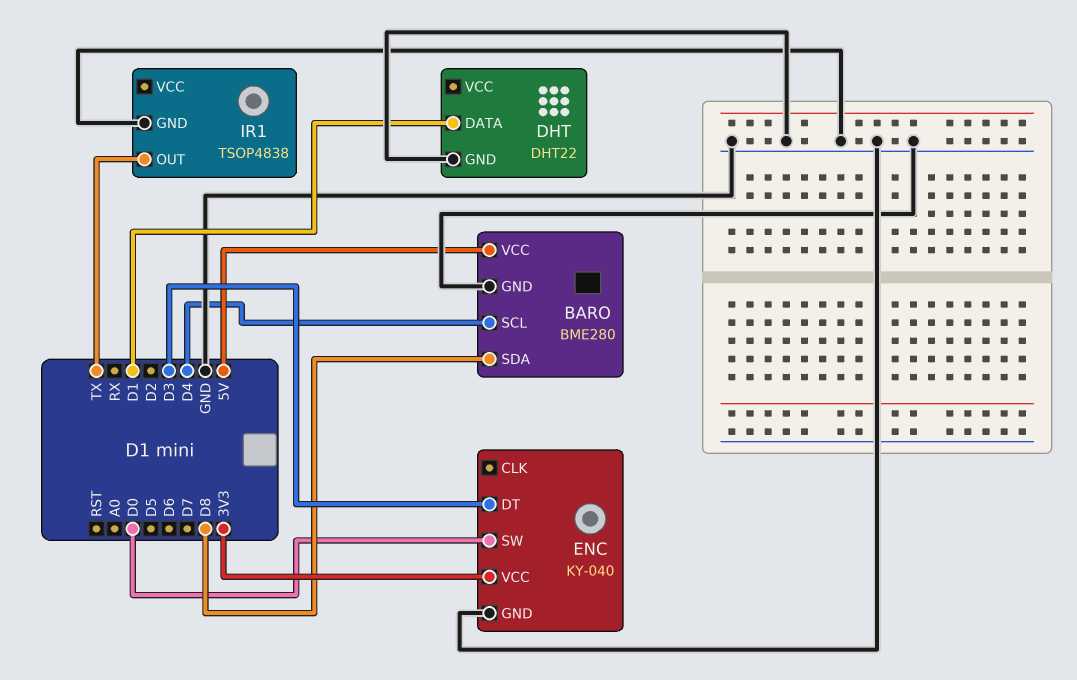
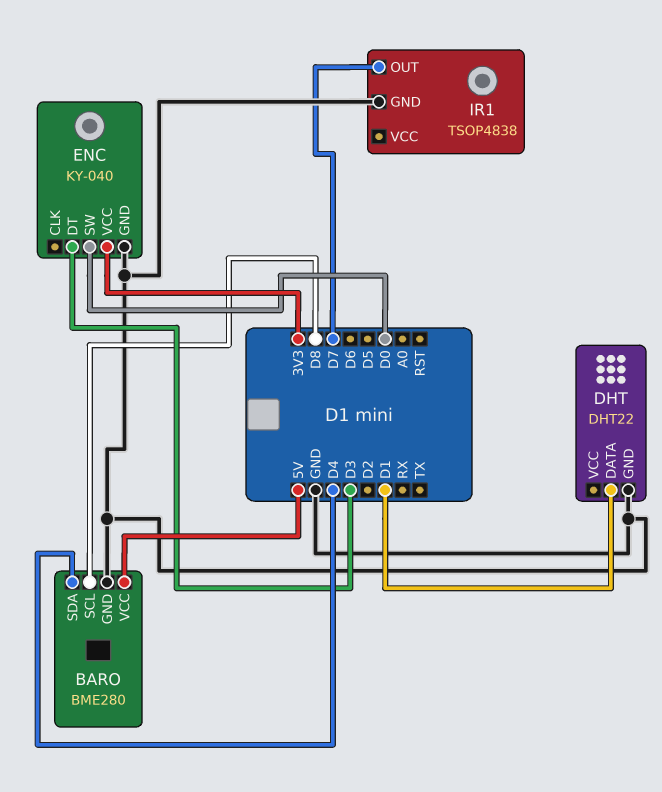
BARO pin SCL: D4 -> D8
BARO pin SDA: D8 -> D4
IR1 pin OUT: TX -> D7

